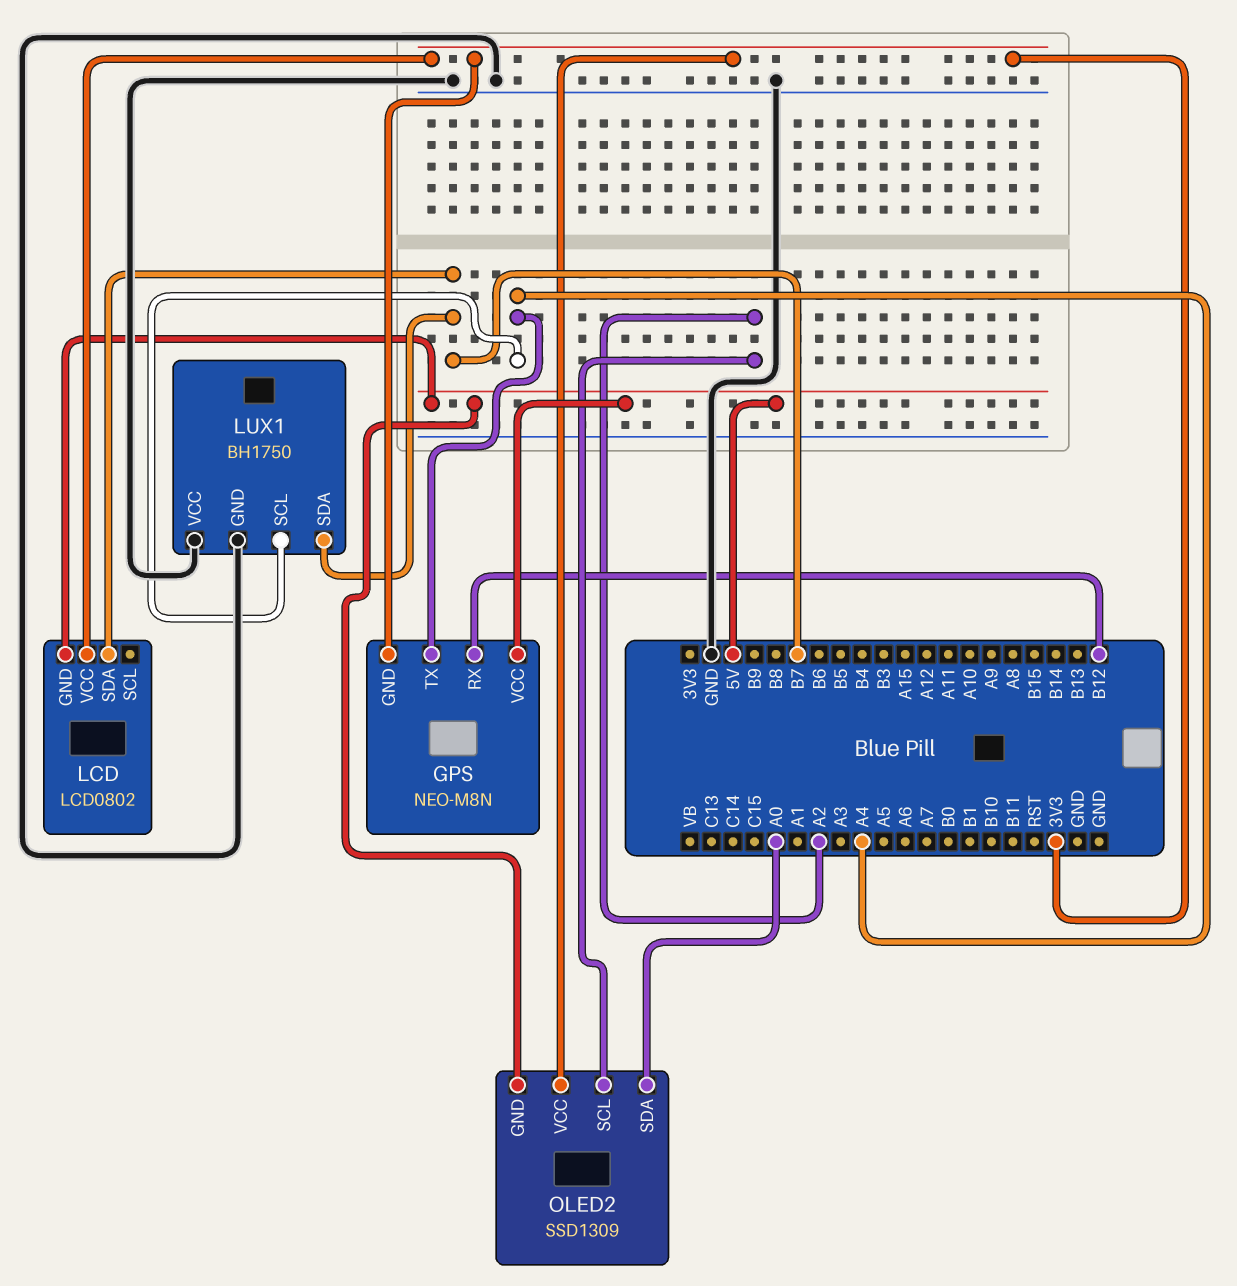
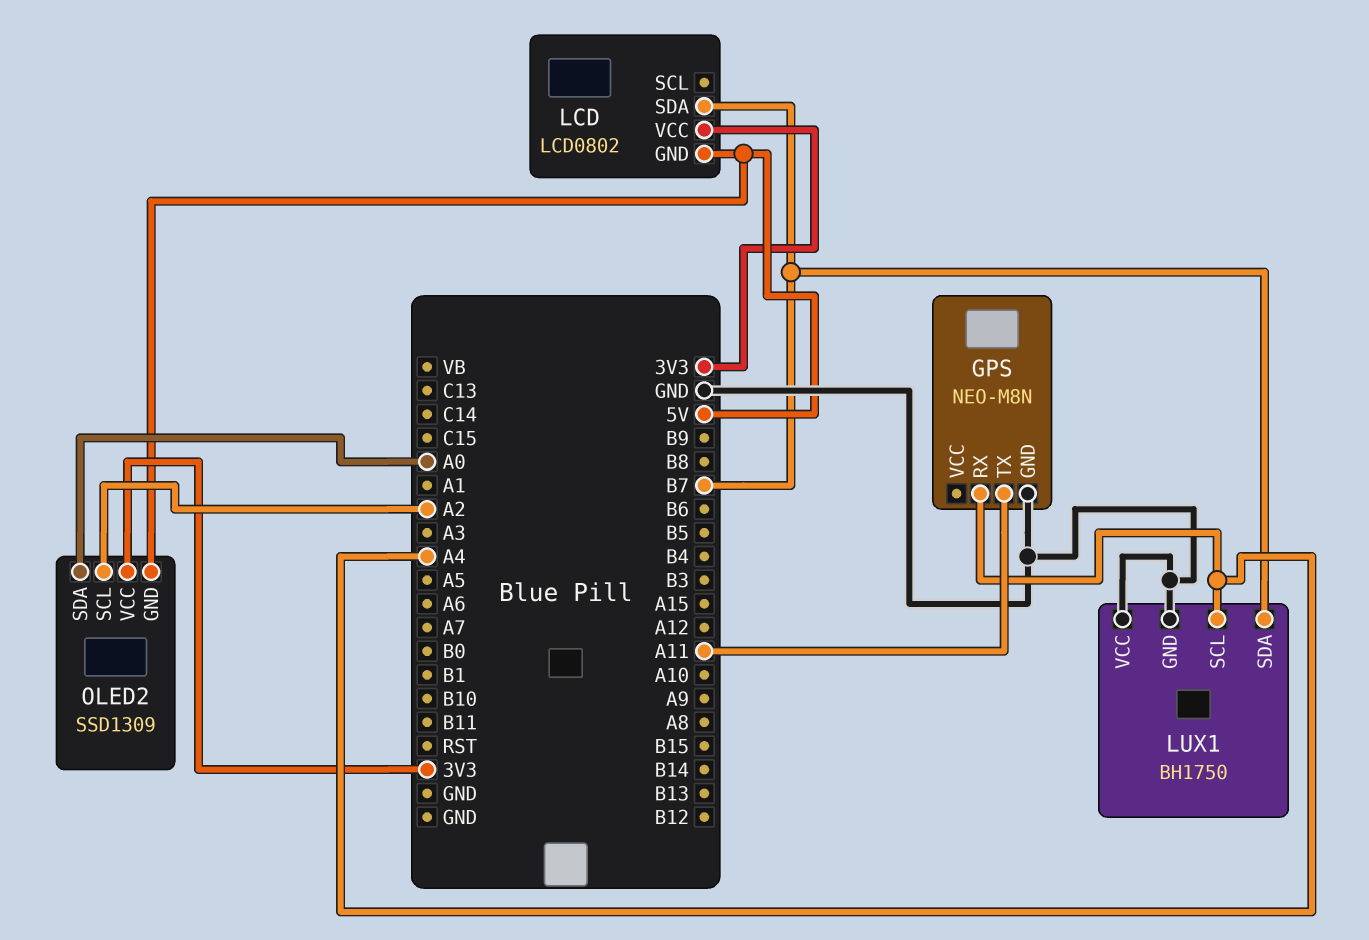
GPS pin GND: 3V3 -> GND
GPS pin RX: B12 -> A4
GPS pin TX: A4 -> A11
GPS pin VCC: 5V -> none

